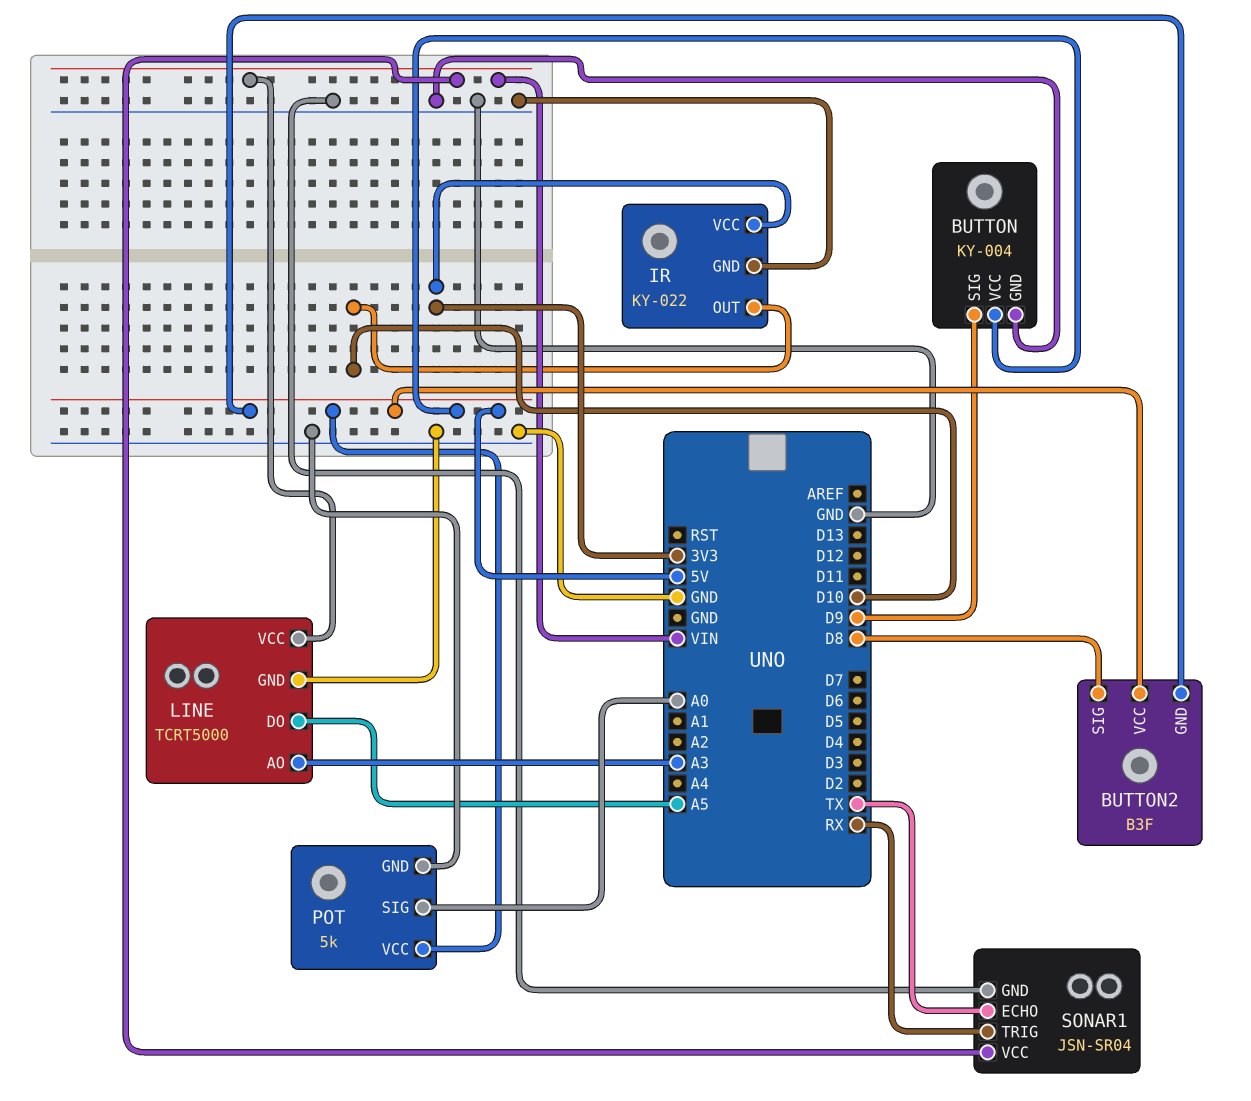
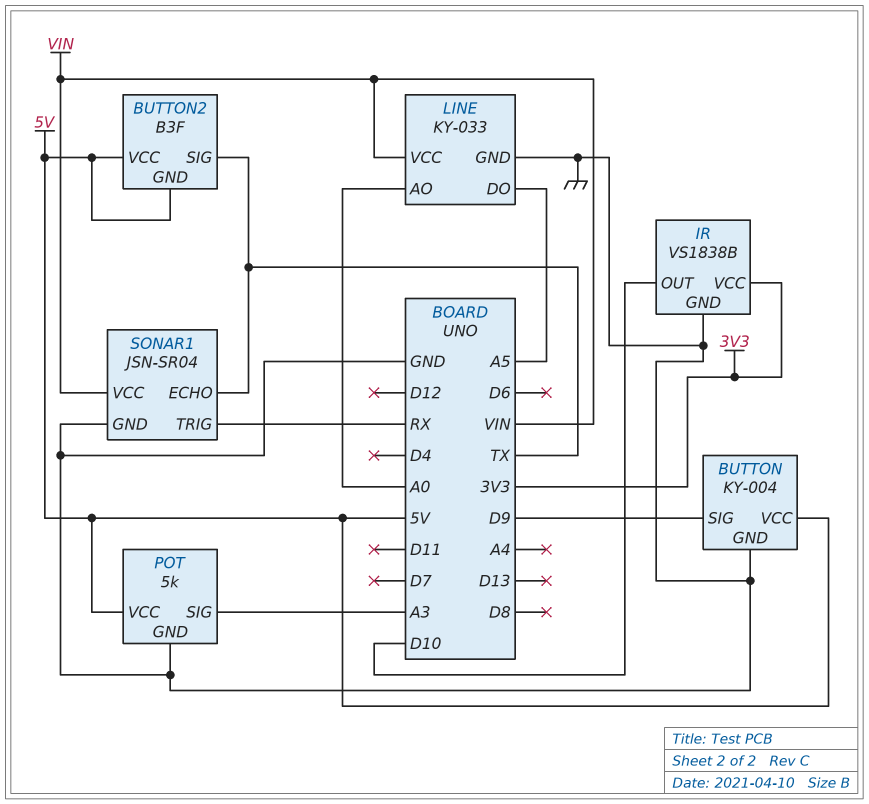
BUTTON2 pin SIG: D8 -> TX
IR: KY-022 -> VS1838B
LINE: TCRT5000 -> KY-033
LINE pin AO: A3 -> A0
POT pin SIG: A0 -> A3

